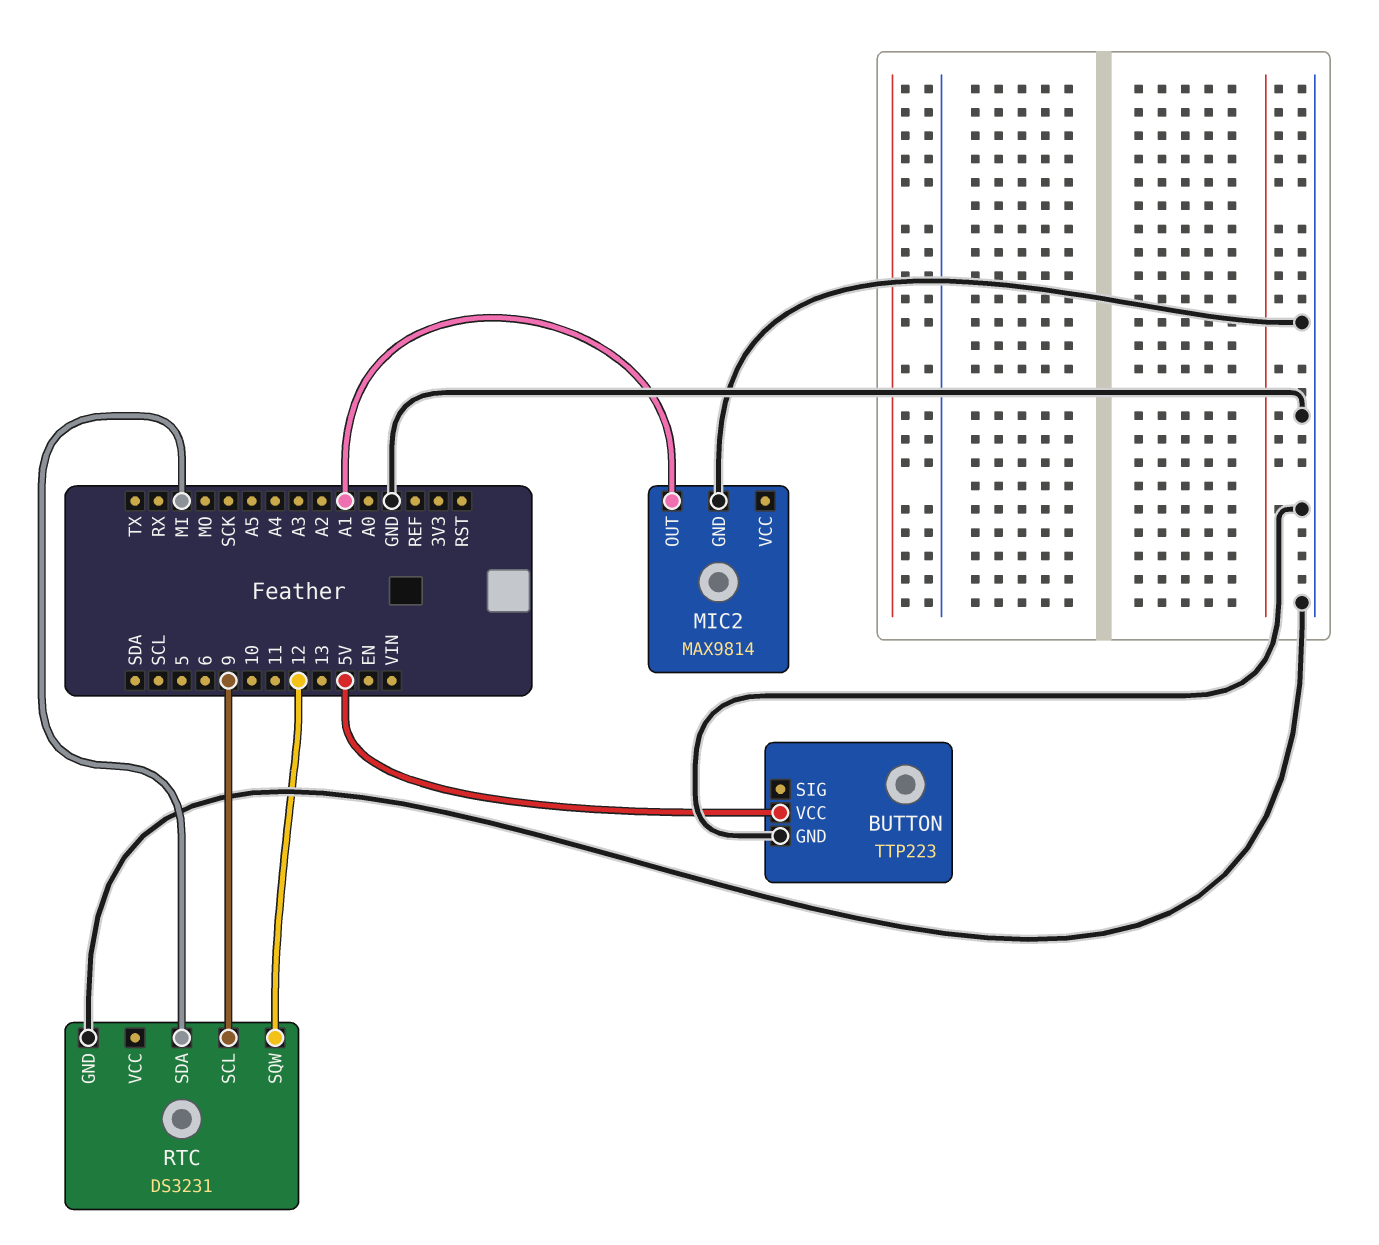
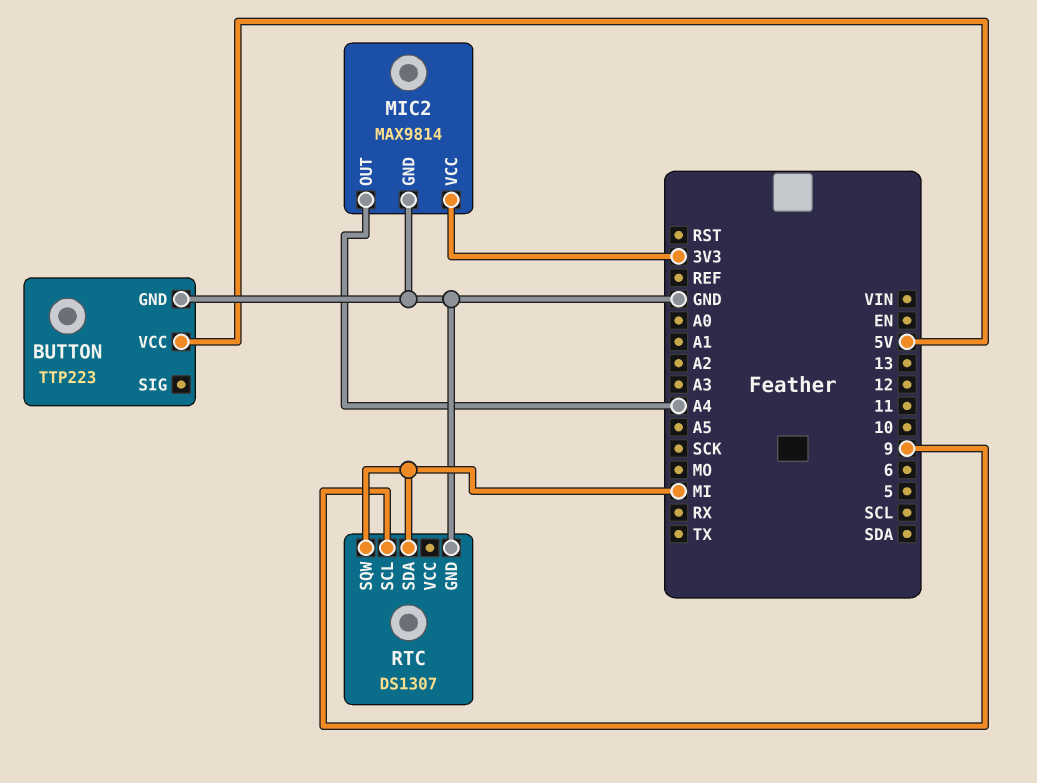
MIC2 pin OUT: A1 -> A4
MIC2 pin VCC: none -> 3V3
RTC: DS3231 -> DS1307
RTC pin SQW: 12 -> MI

